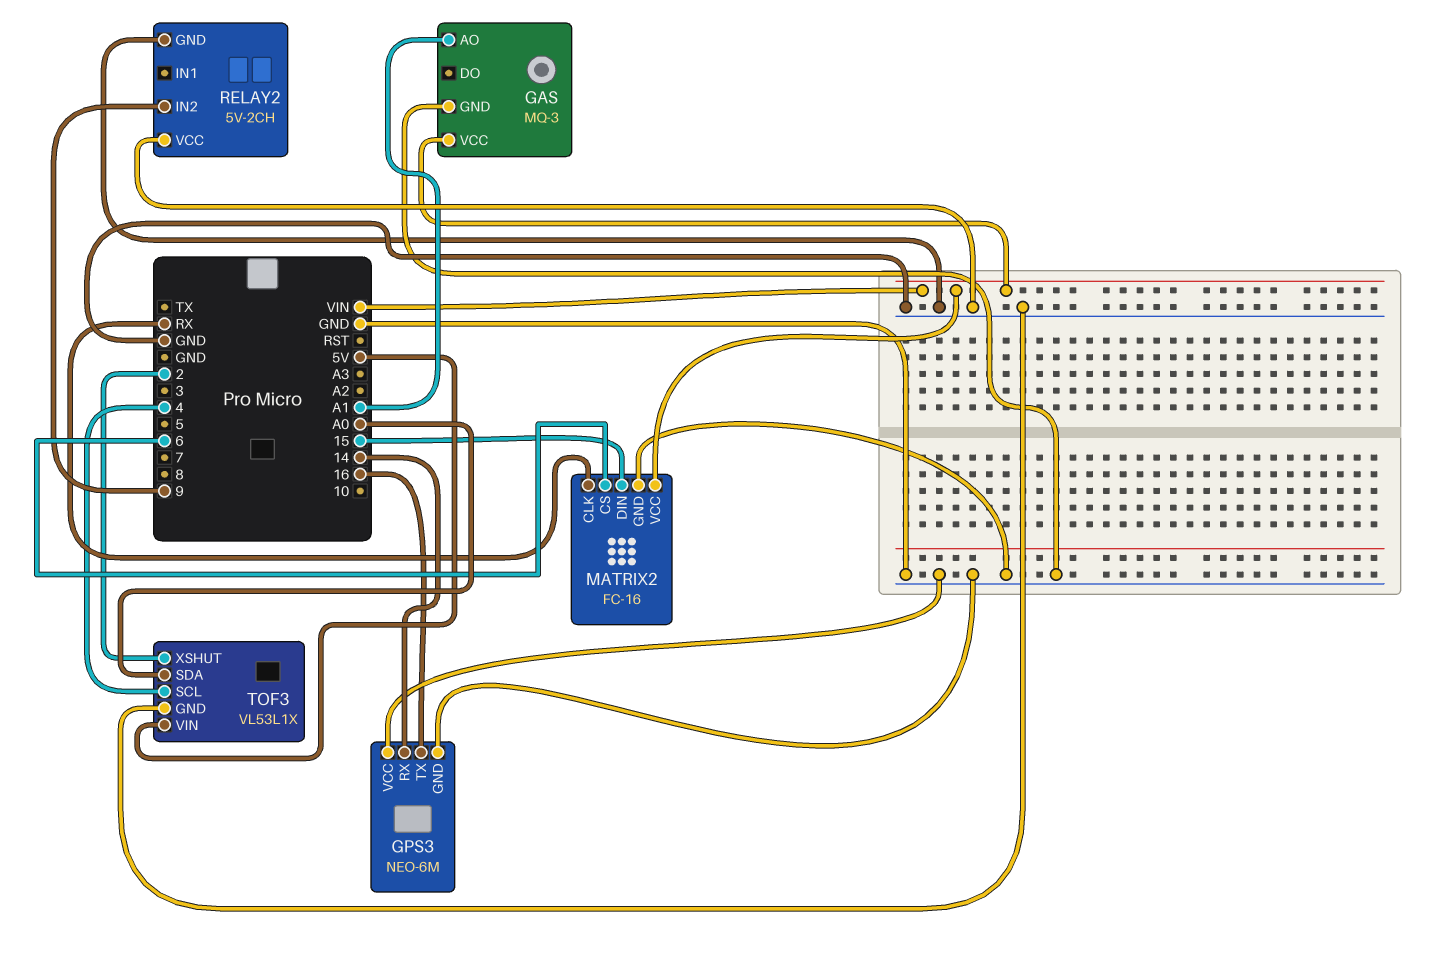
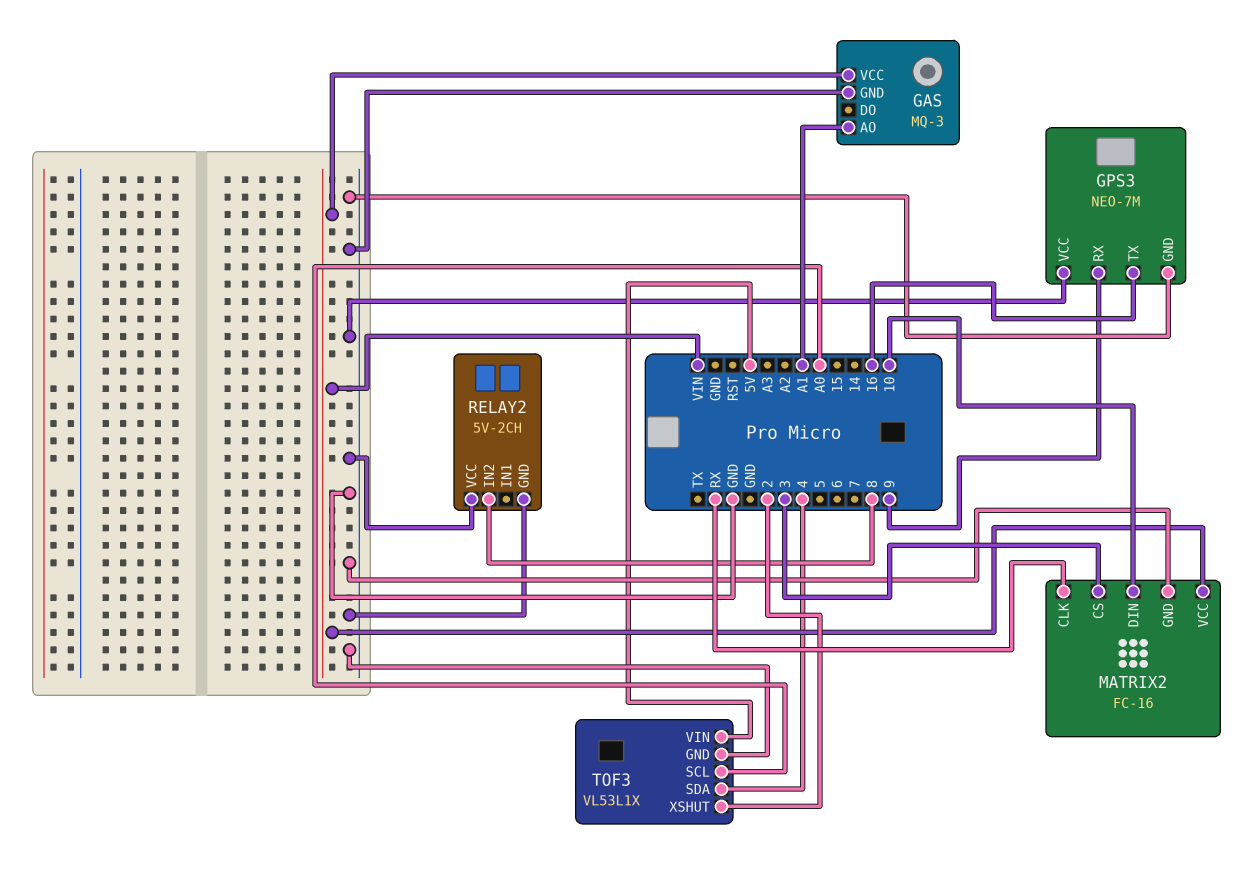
GPS3: NEO-6M -> NEO-7M
GPS3 pin RX: 14 -> 9
MATRIX2 pin CS: 6 -> 3
MATRIX2 pin DIN: 15 -> 10
RELAY2 pin IN2: 9 -> 8
TOF3 pin SCL: 4 -> A0
TOF3 pin SDA: A0 -> 4

